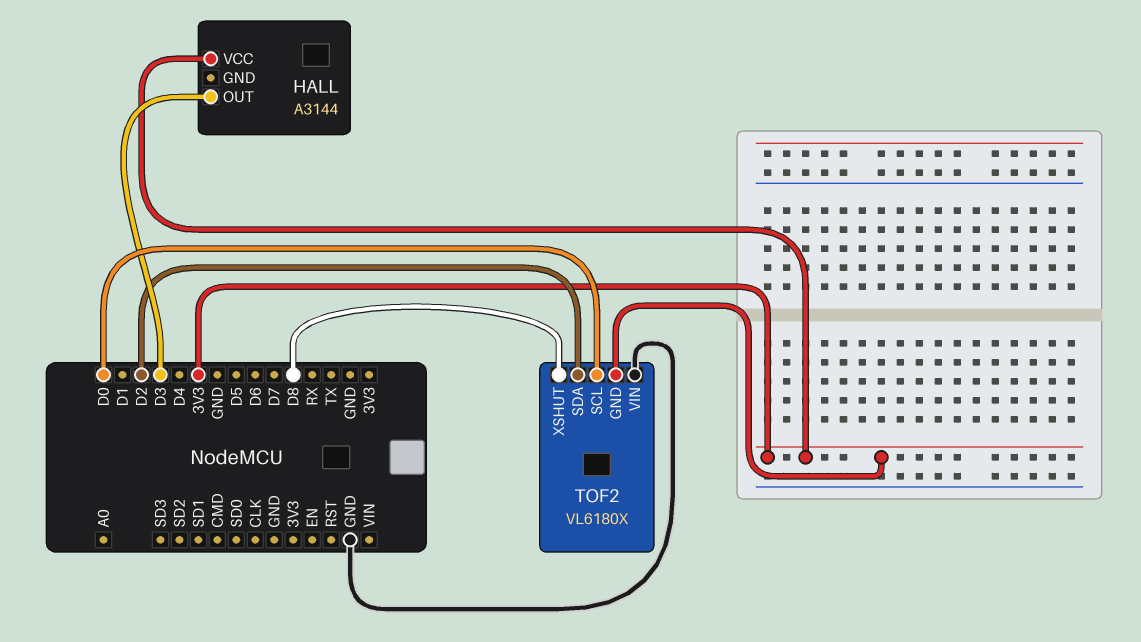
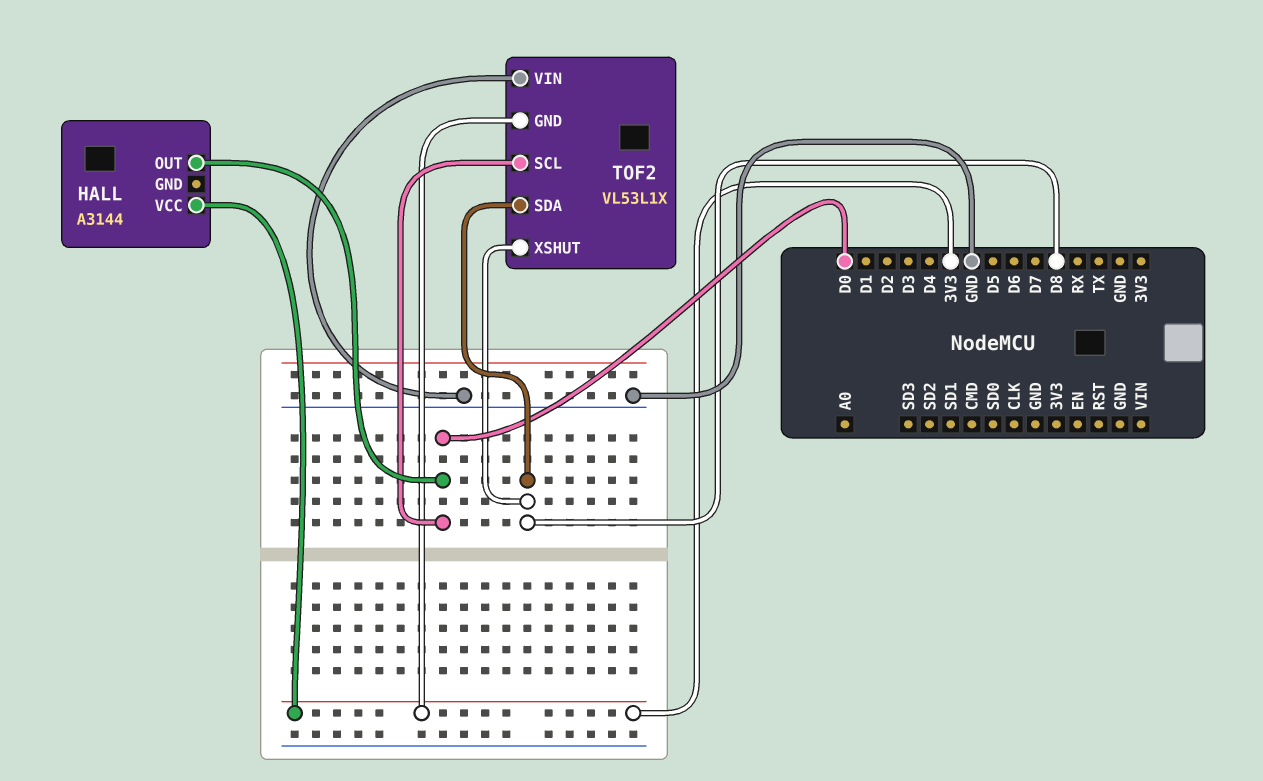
HALL pin OUT: D3 -> D0
TOF2: VL6180X -> VL53L1X
TOF2 pin SDA: D2 -> D8

